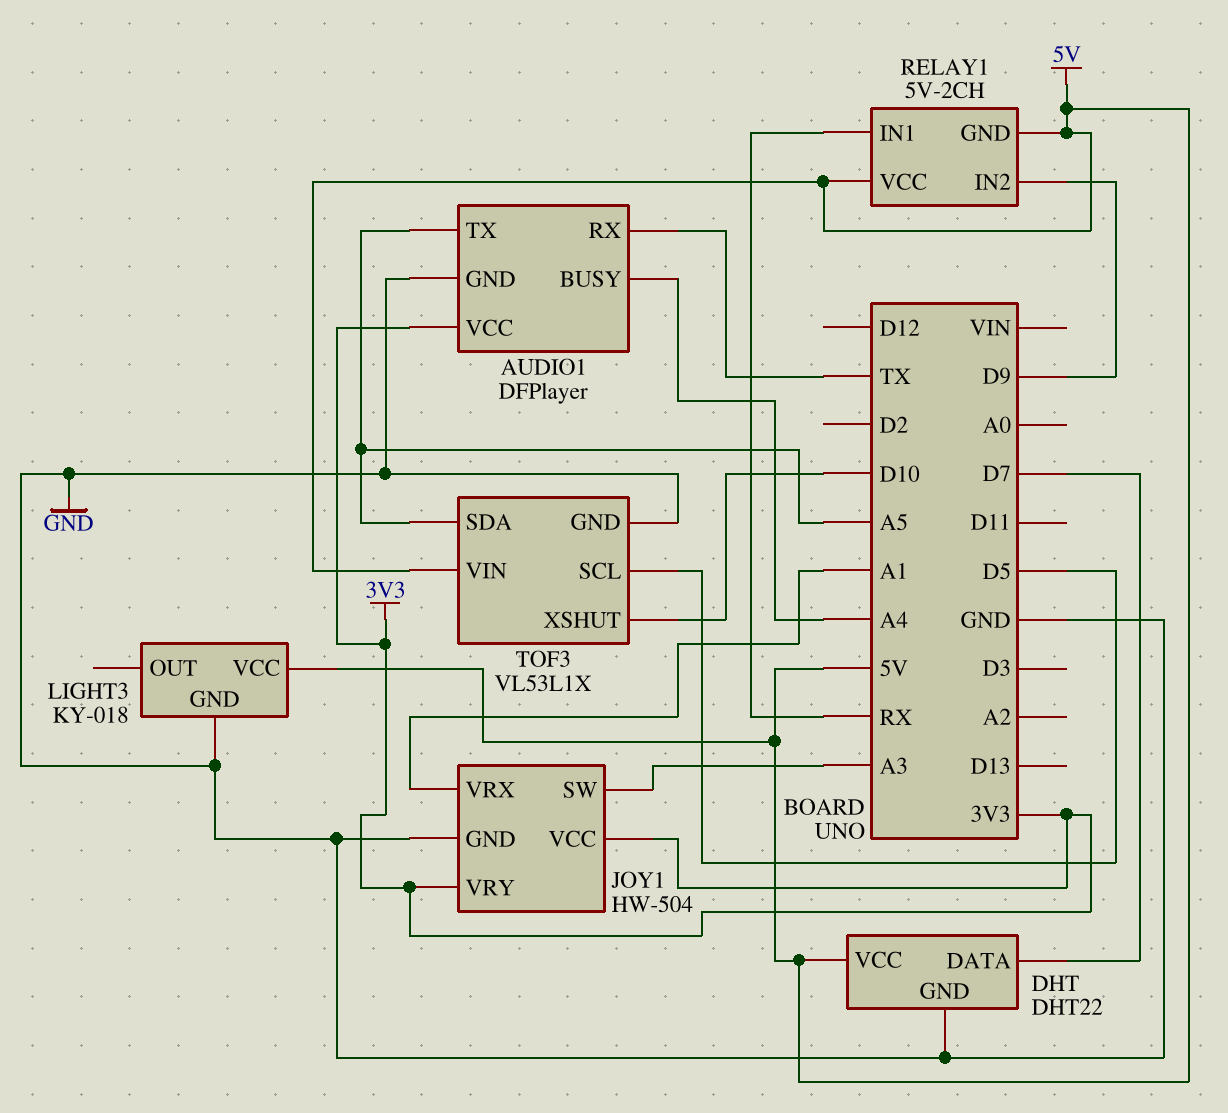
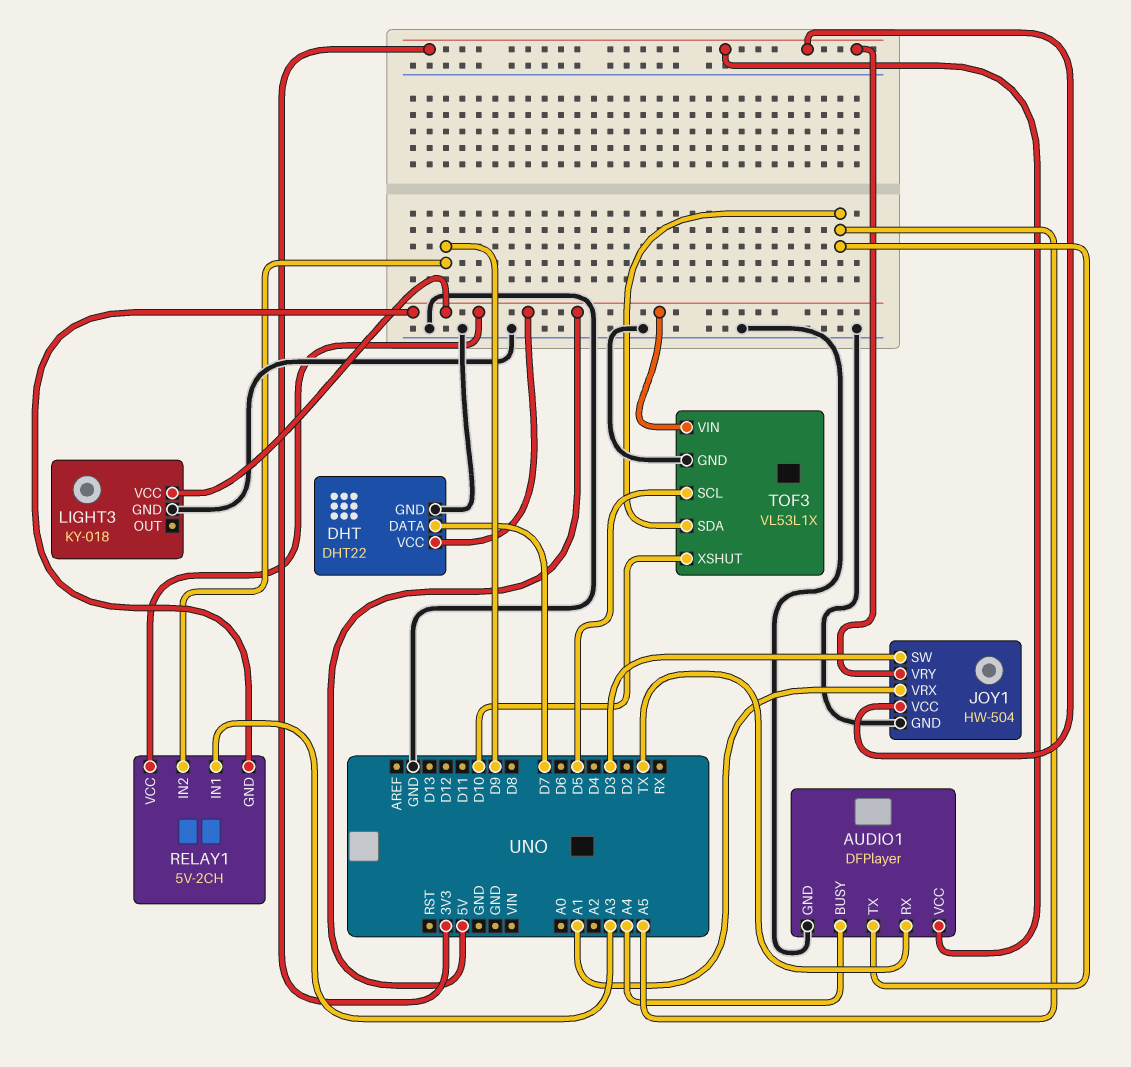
JOY1 pin SW: A3 -> D3
RELAY1 pin IN1: RX -> A3

